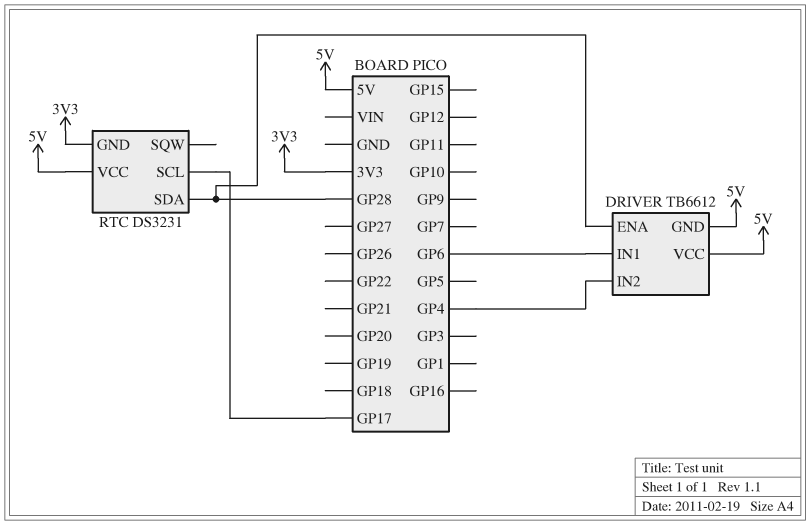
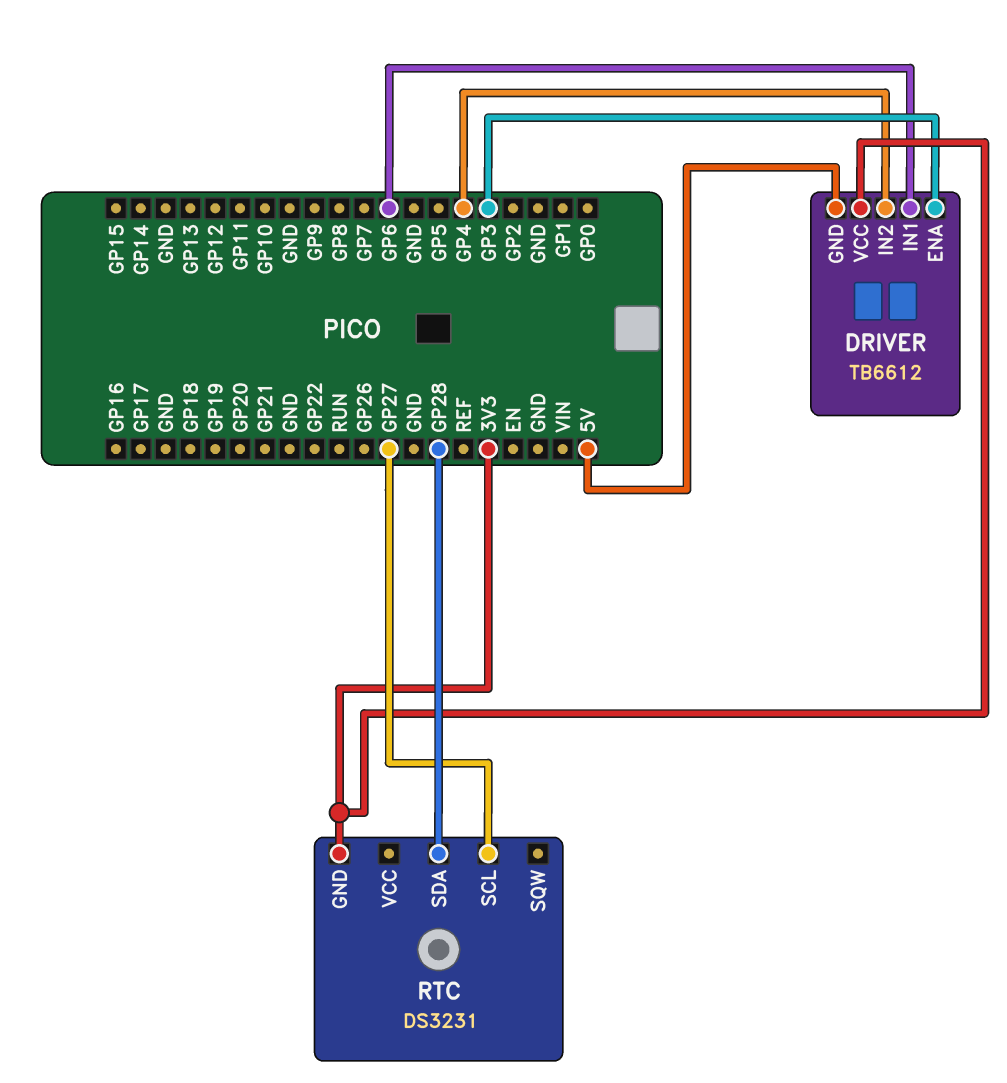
DRIVER pin ENA: GP28 -> GP3
DRIVER pin VCC: 5V -> 3V3
RTC pin SCL: GP17 -> GP27
RTC pin VCC: 5V -> none

